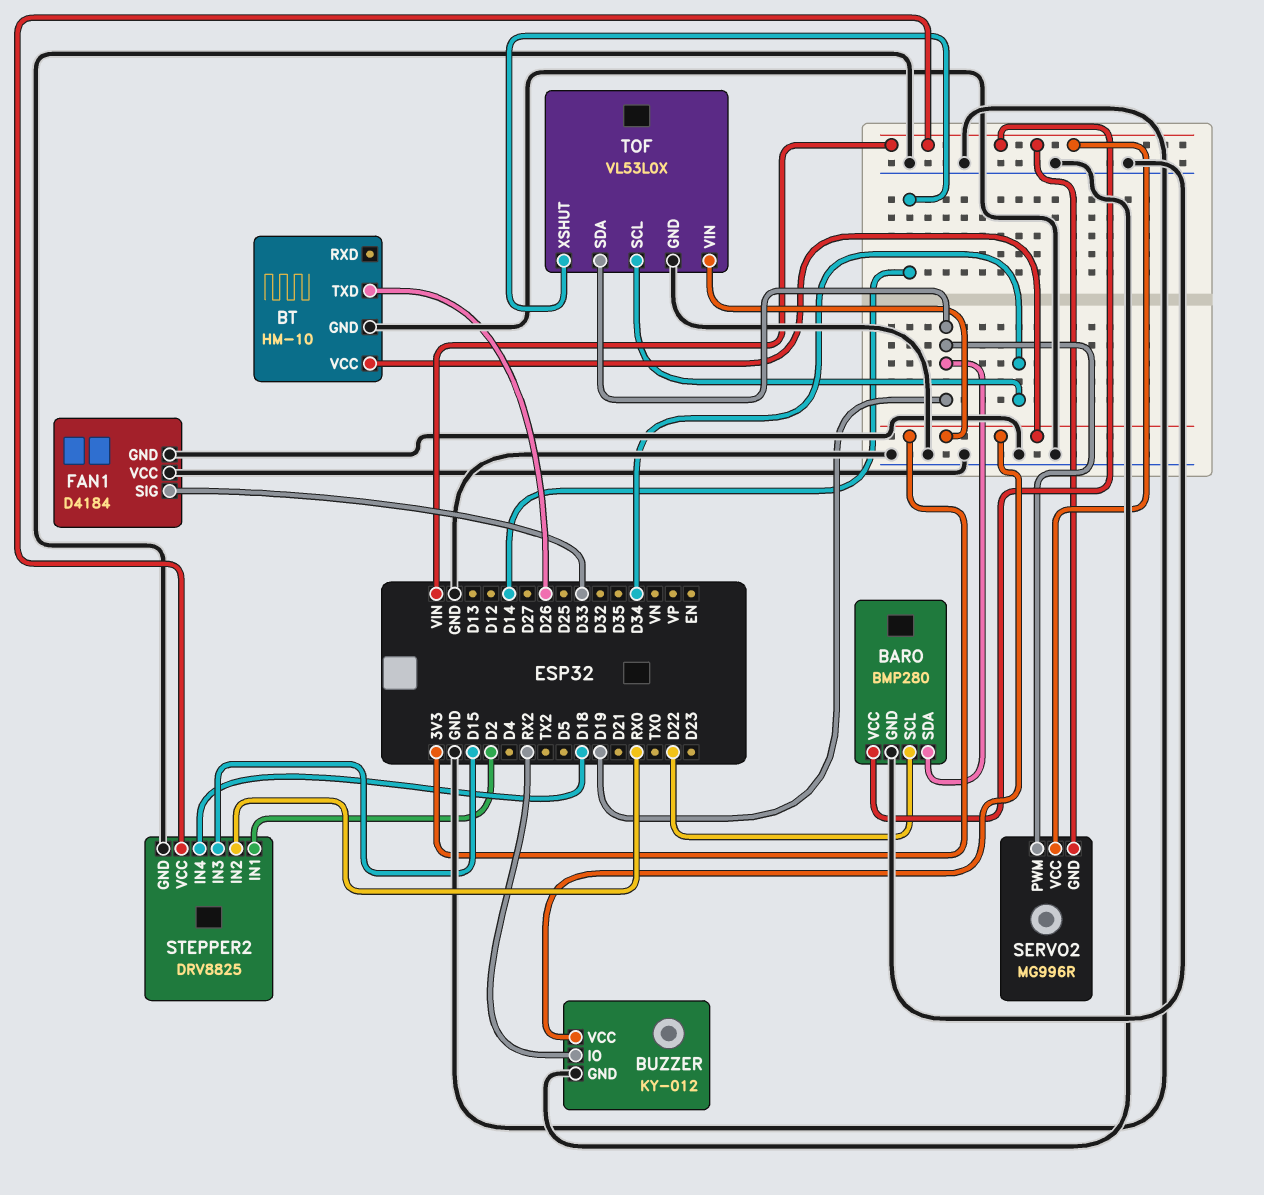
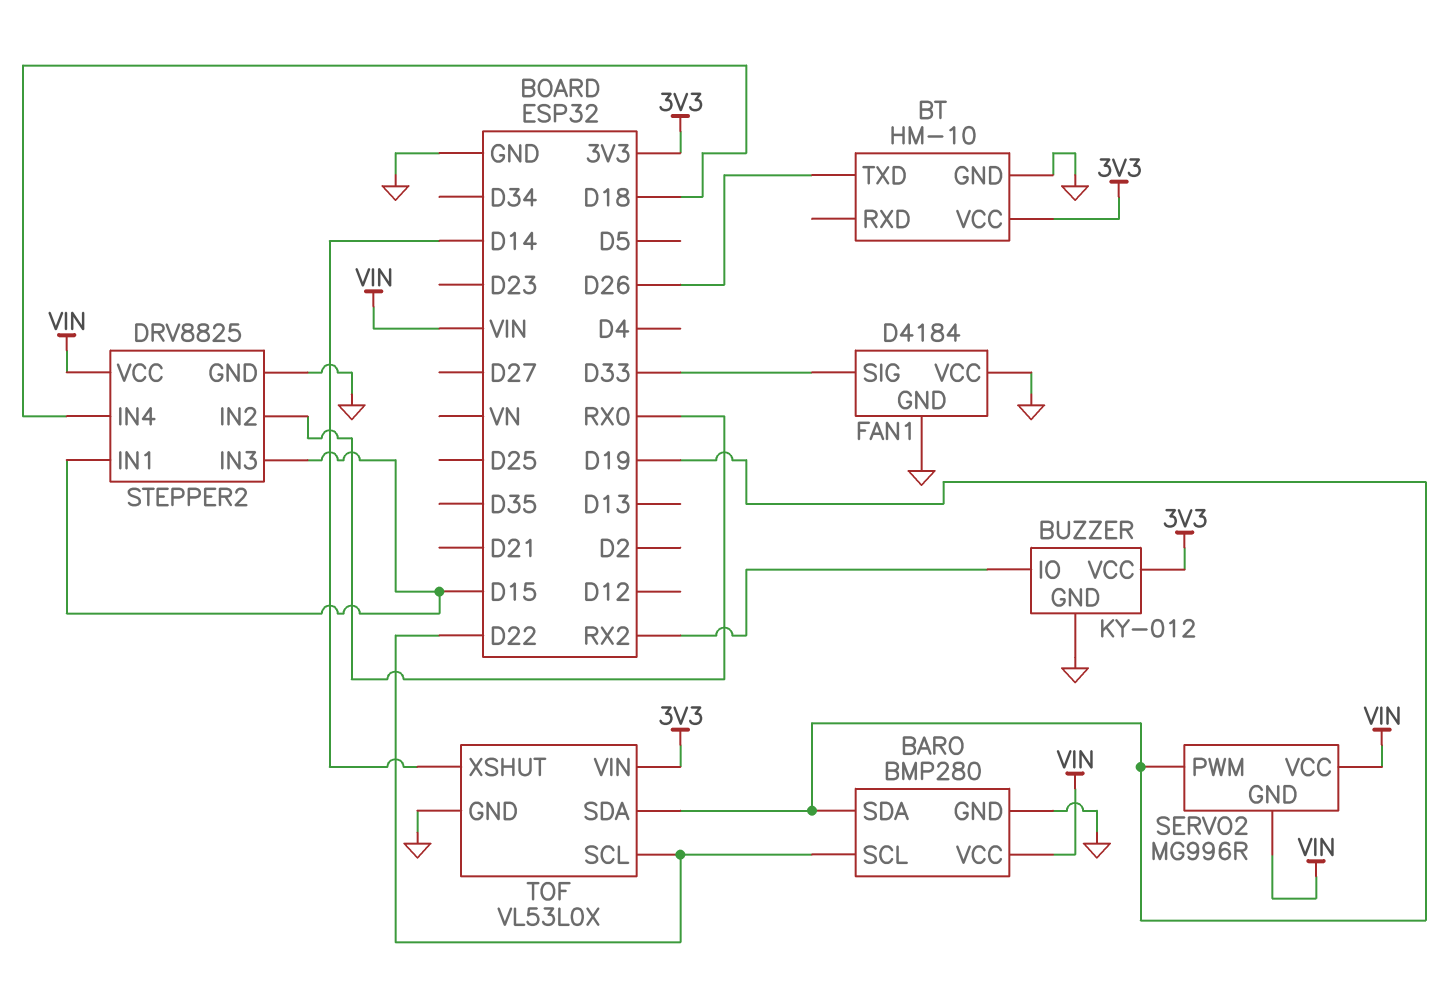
STEPPER2 pin IN1: D2 -> D15
TOF pin SCL: D34 -> D22

